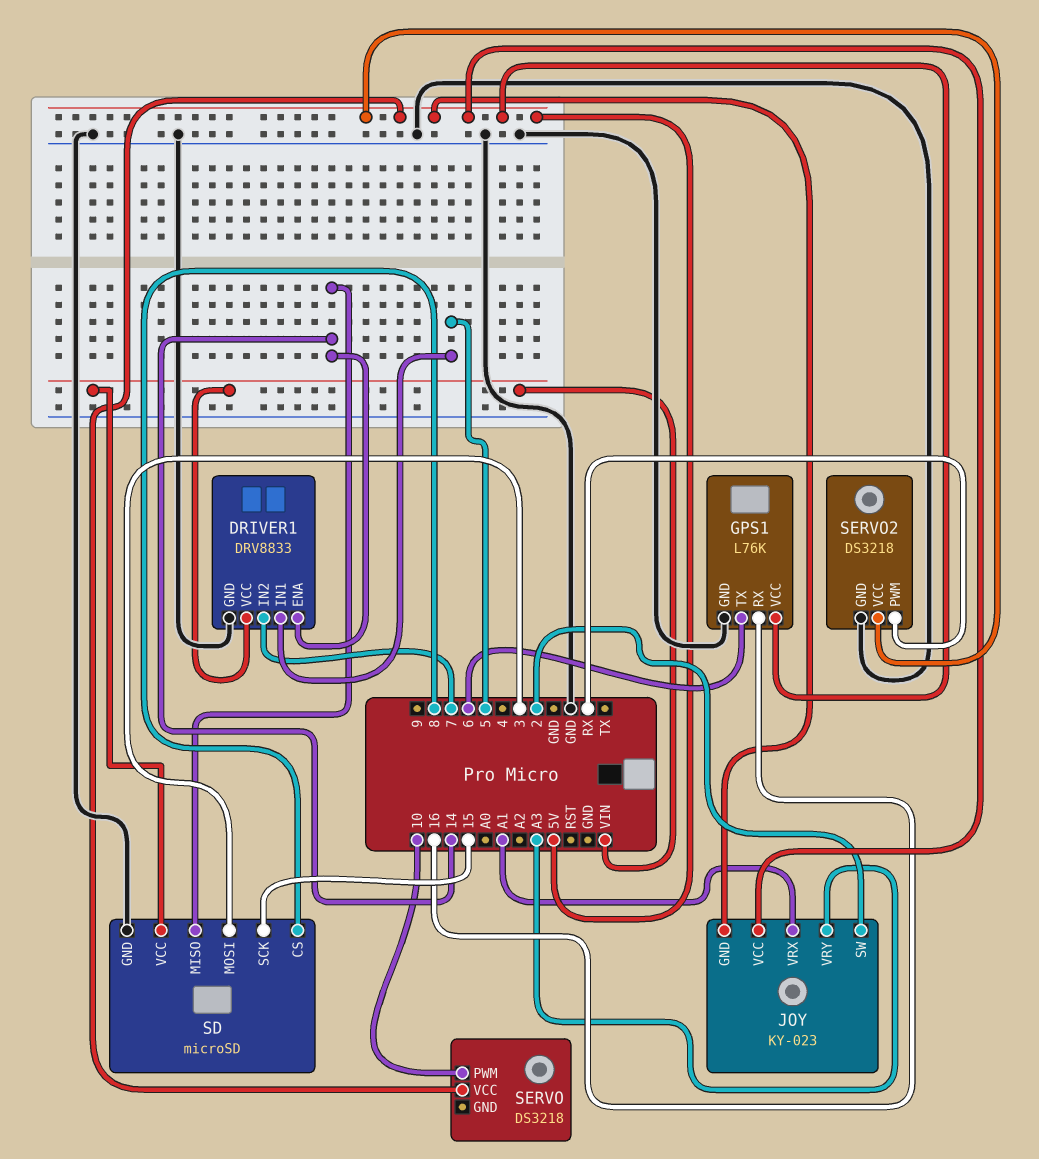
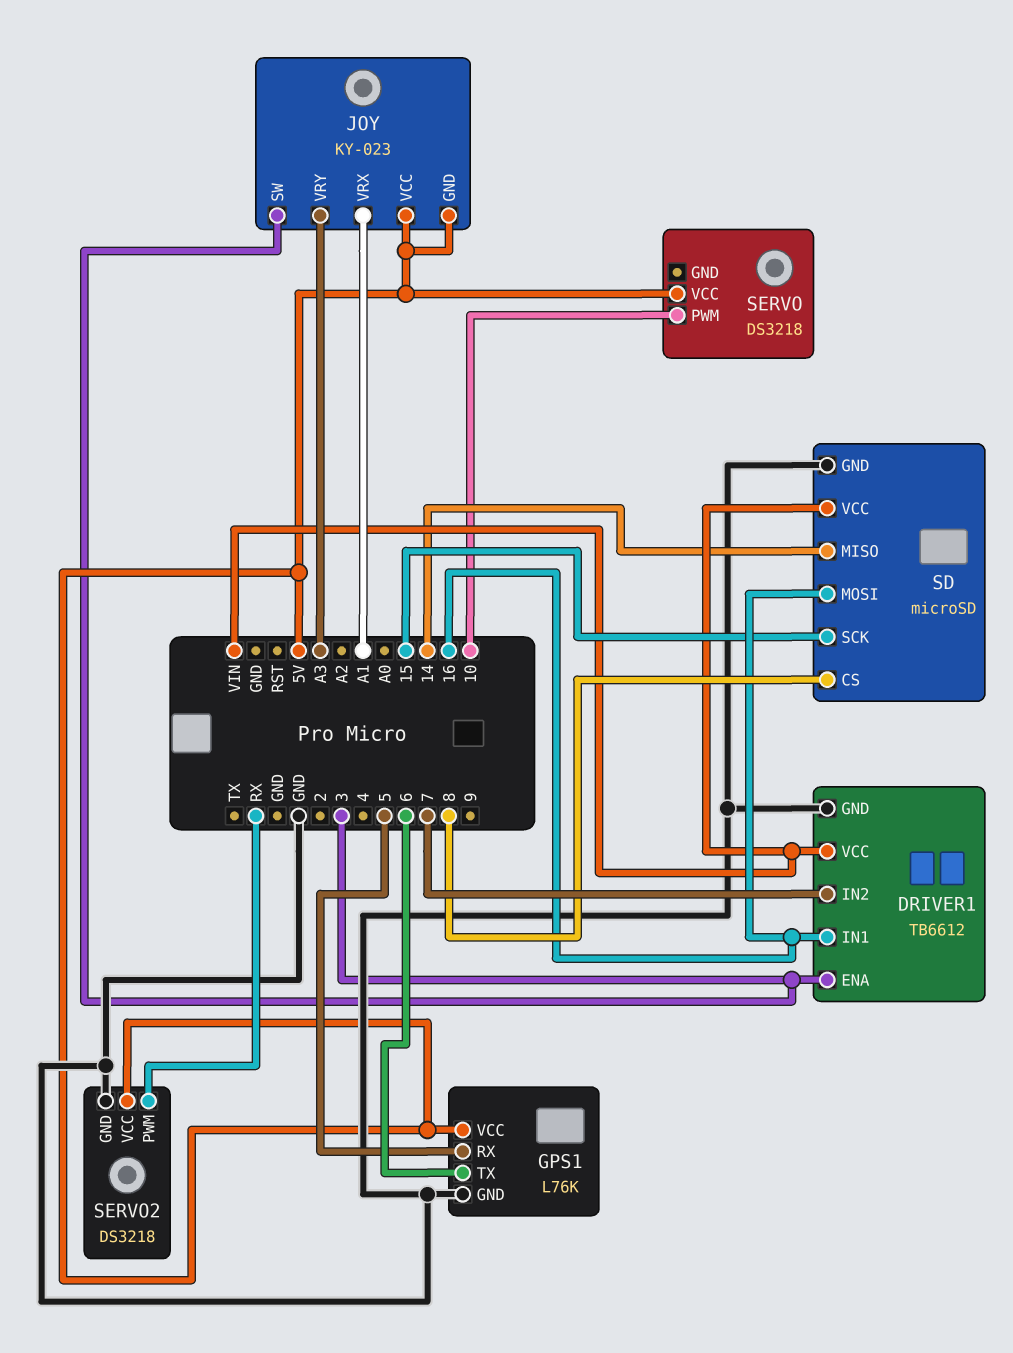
DRIVER1: DRV8833 -> TB6612
DRIVER1 pin ENA: 14 -> 3
DRIVER1 pin IN1: 5 -> 16
GPS1 pin RX: 16 -> 5
JOY pin SW: 2 -> 3
SD pin MOSI: 3 -> 16

